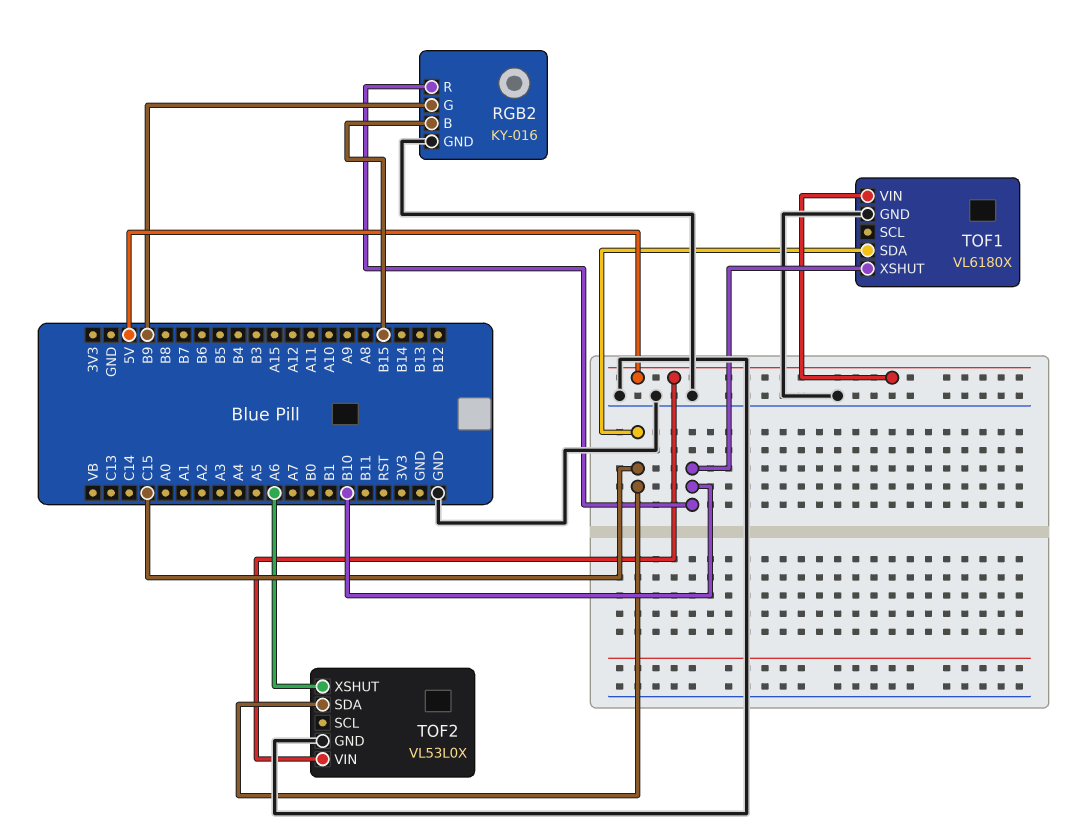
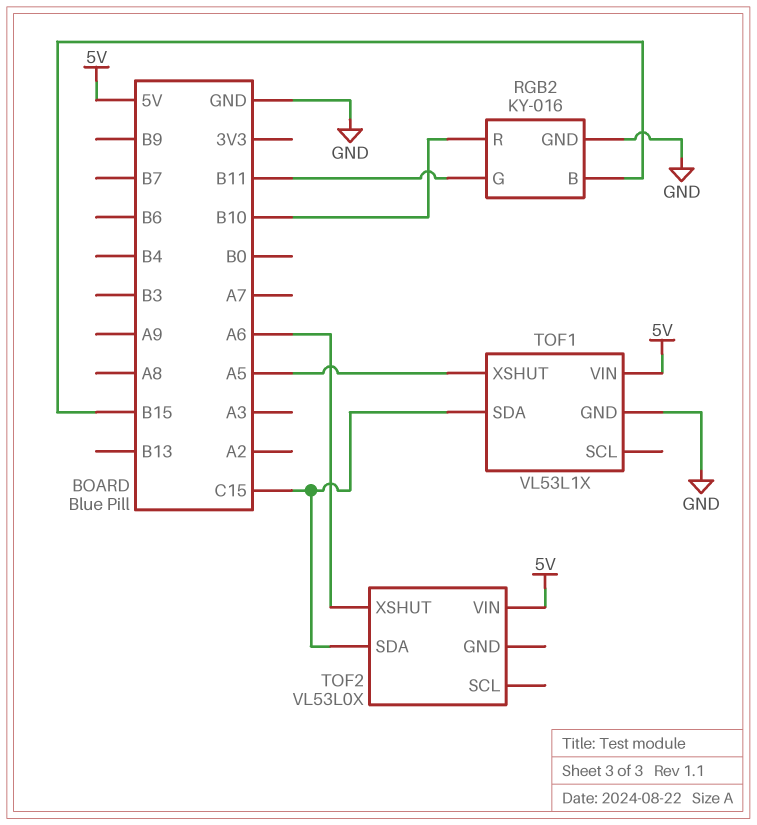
RGB2 pin G: B9 -> B11
TOF1: VL6180X -> VL53L1X
TOF1 pin XSHUT: B10 -> A5
TOF2 pin GND: GND -> none

